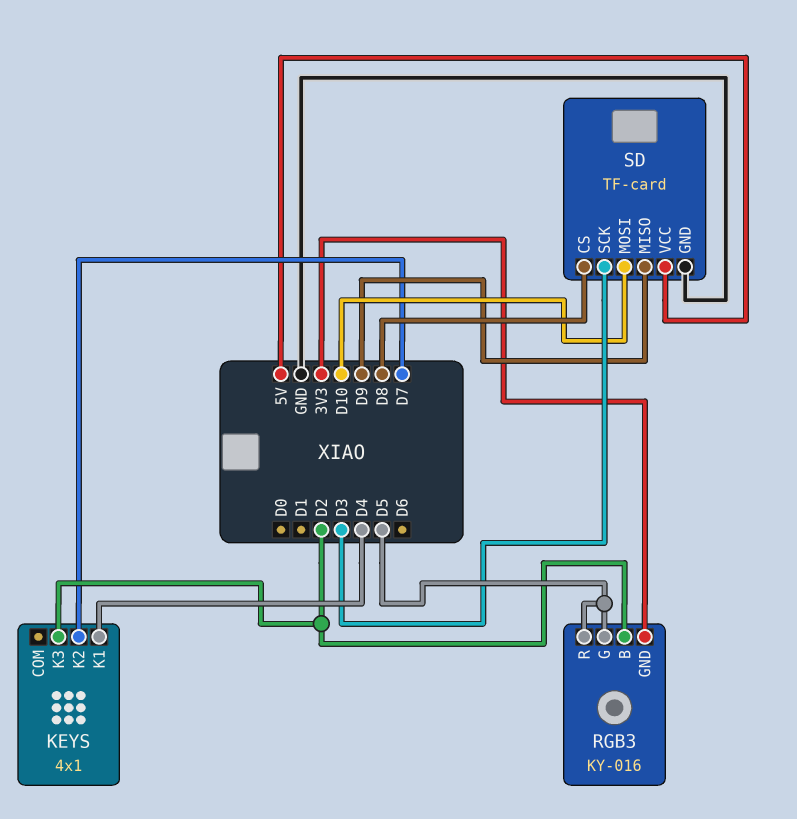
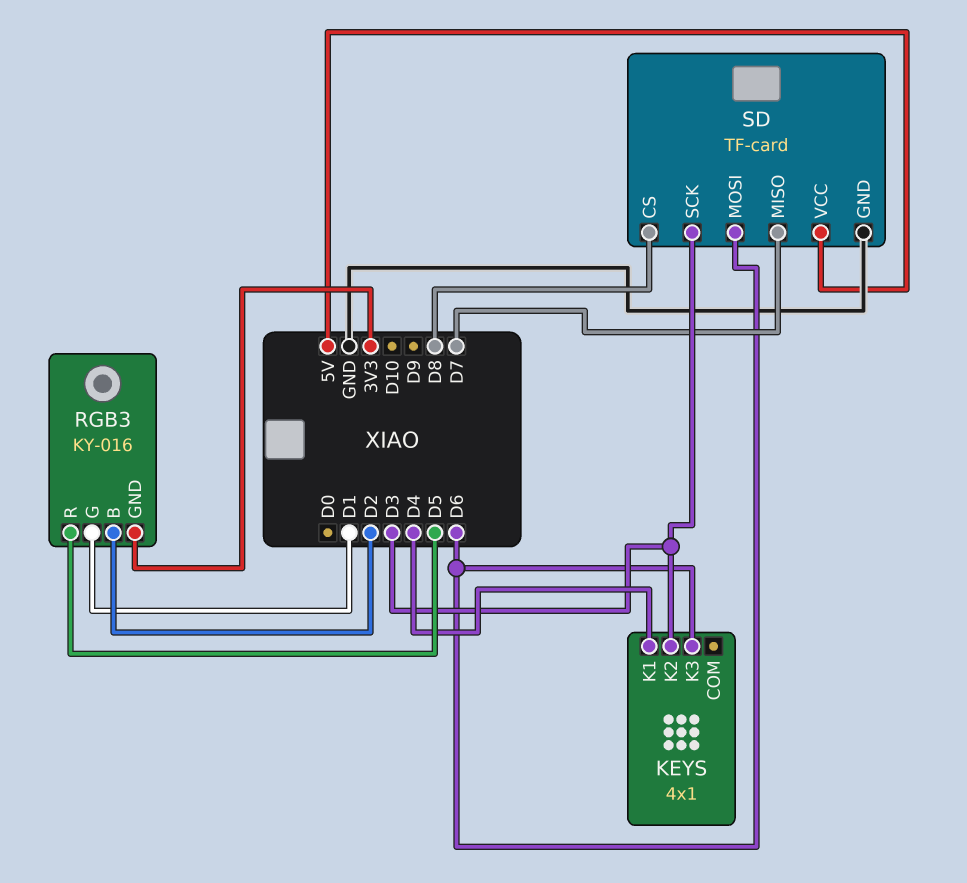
KEYS pin K2: D7 -> D3
KEYS pin K3: D2 -> D6
RGB3 pin G: D5 -> D1
SD pin MISO: D9 -> D7
SD pin MOSI: D10 -> D6

